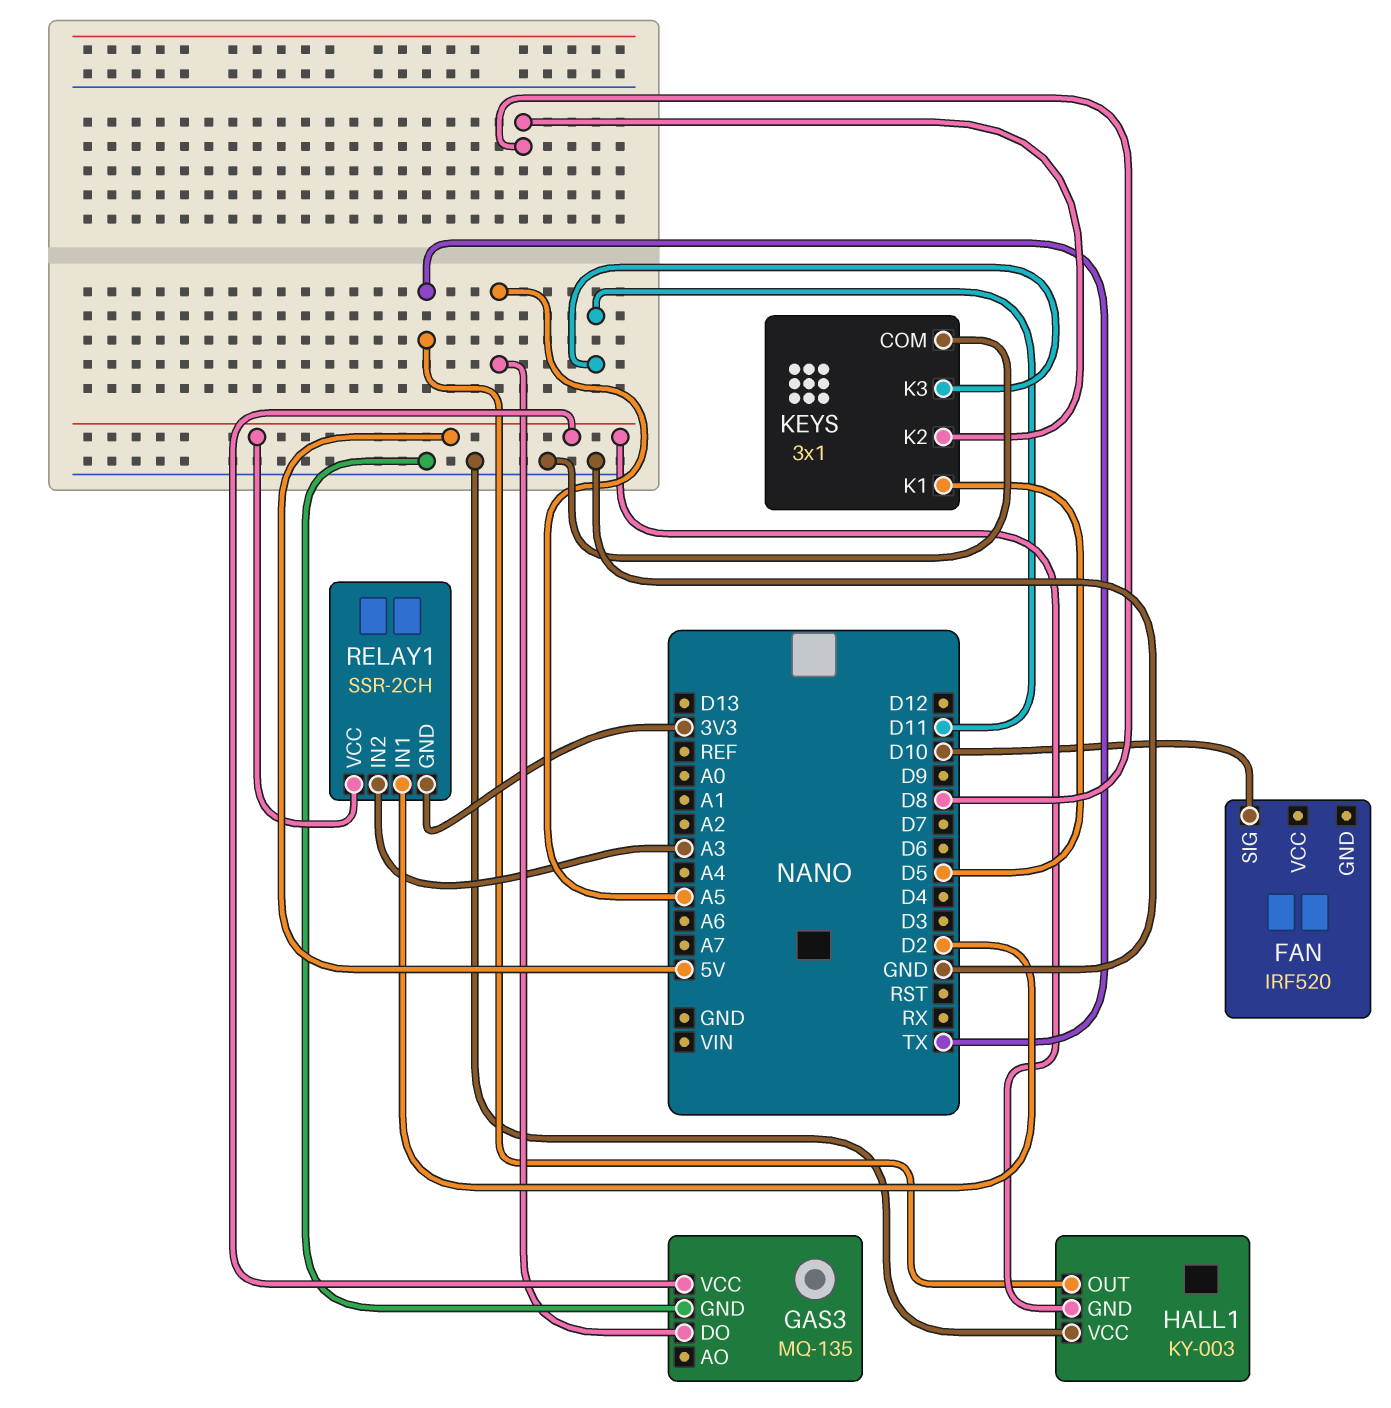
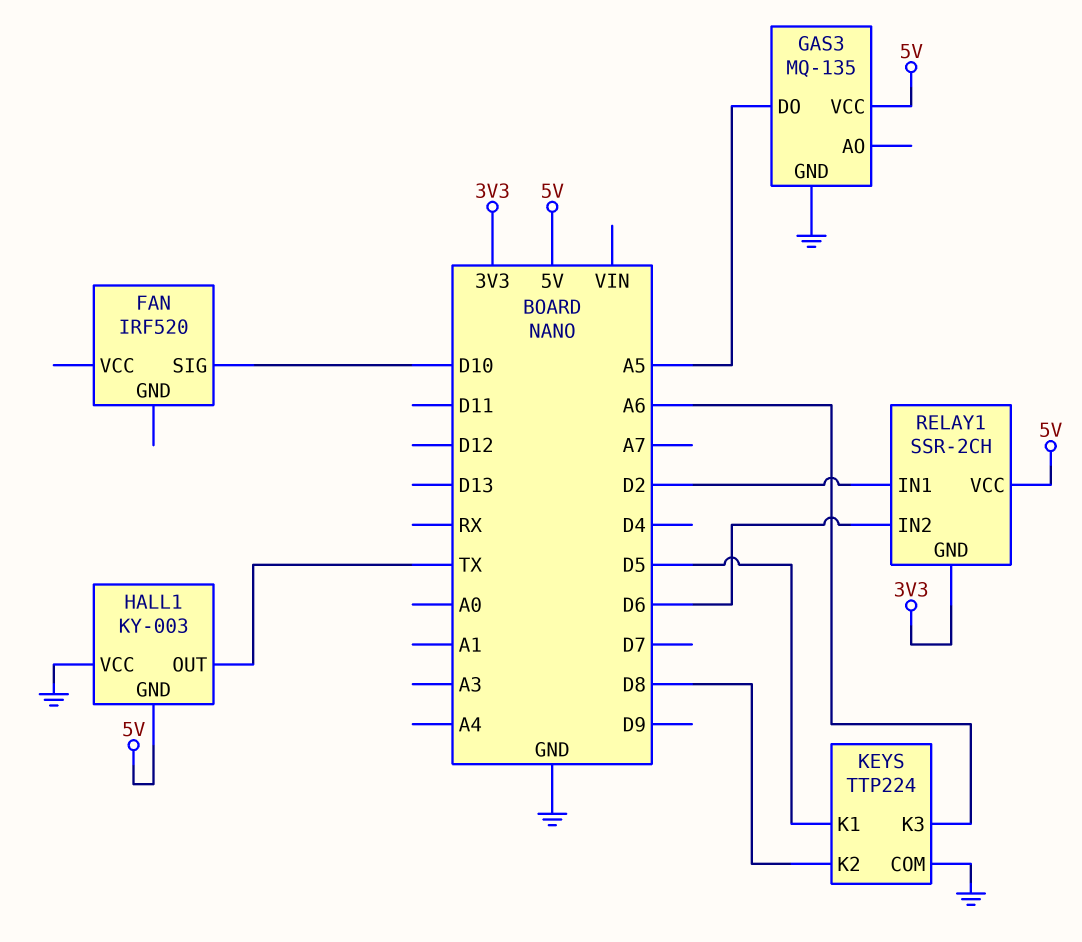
KEYS: 3x1 -> TTP224
KEYS pin K3: D11 -> A6
RELAY1 pin IN2: A3 -> D6

